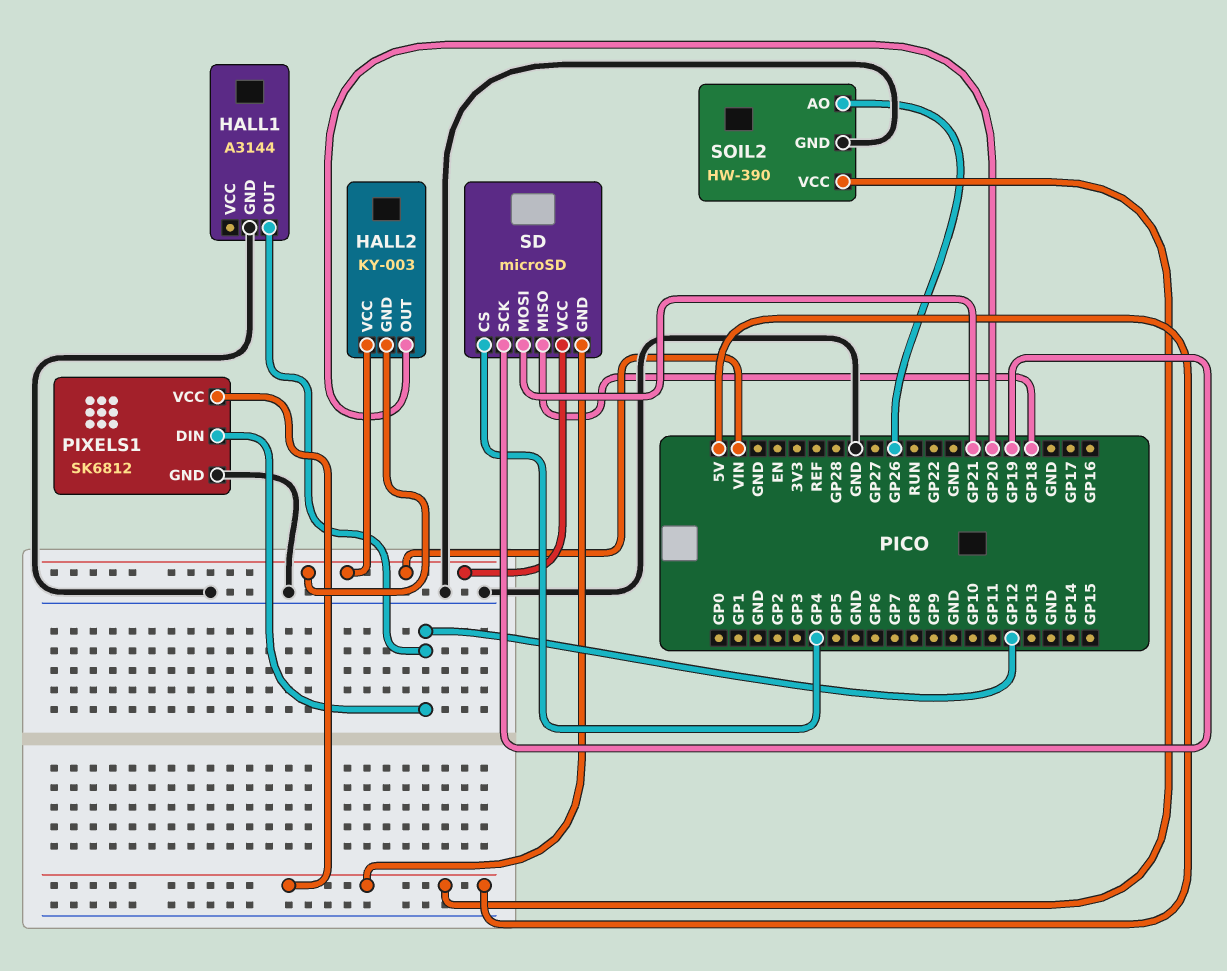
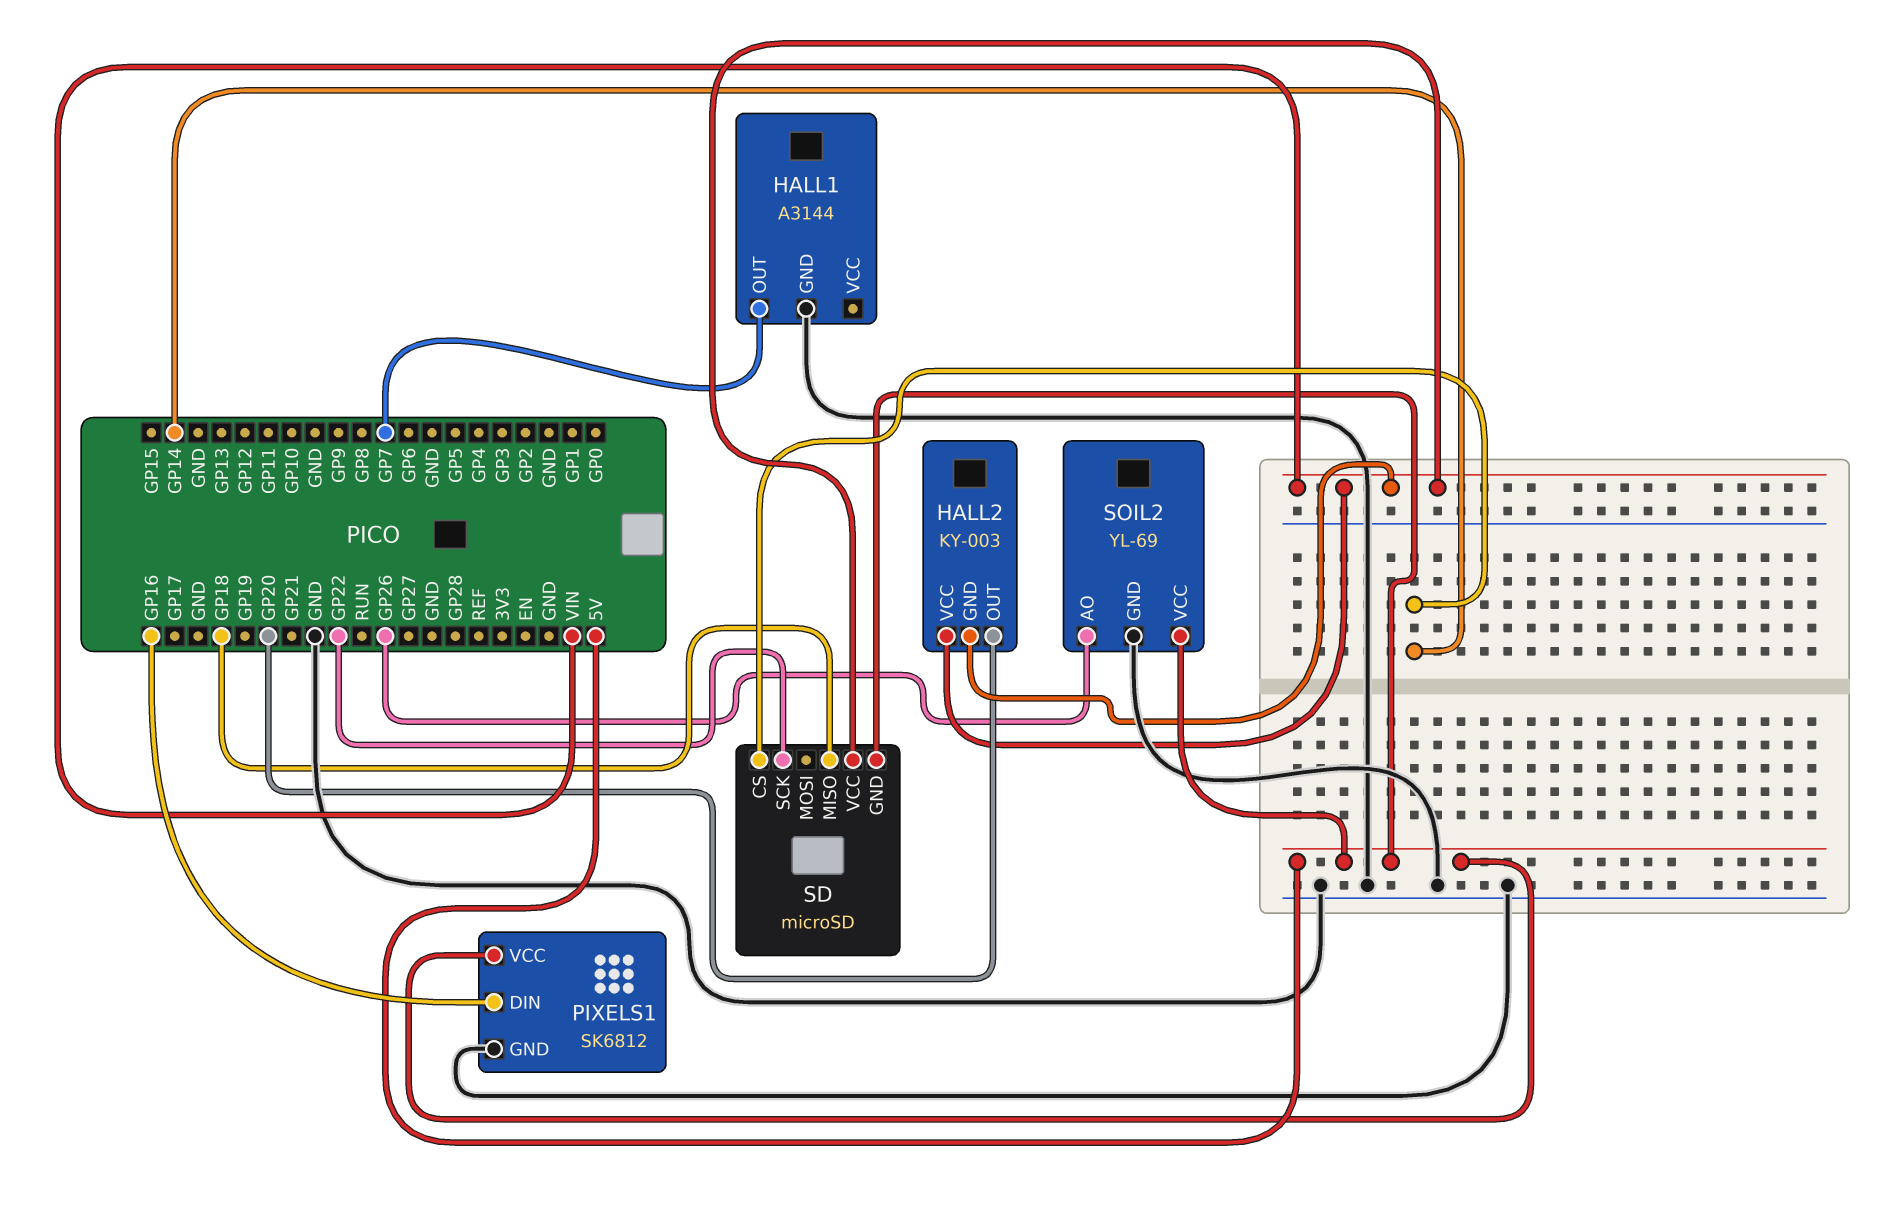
HALL1 pin OUT: GP12 -> GP7
PIXELS1 pin DIN: GP12 -> GP16
SD pin CS: GP4 -> GP14
SD pin MOSI: GP21 -> none
SD pin SCK: GP19 -> GP22
SOIL2: HW-390 -> YL-69

